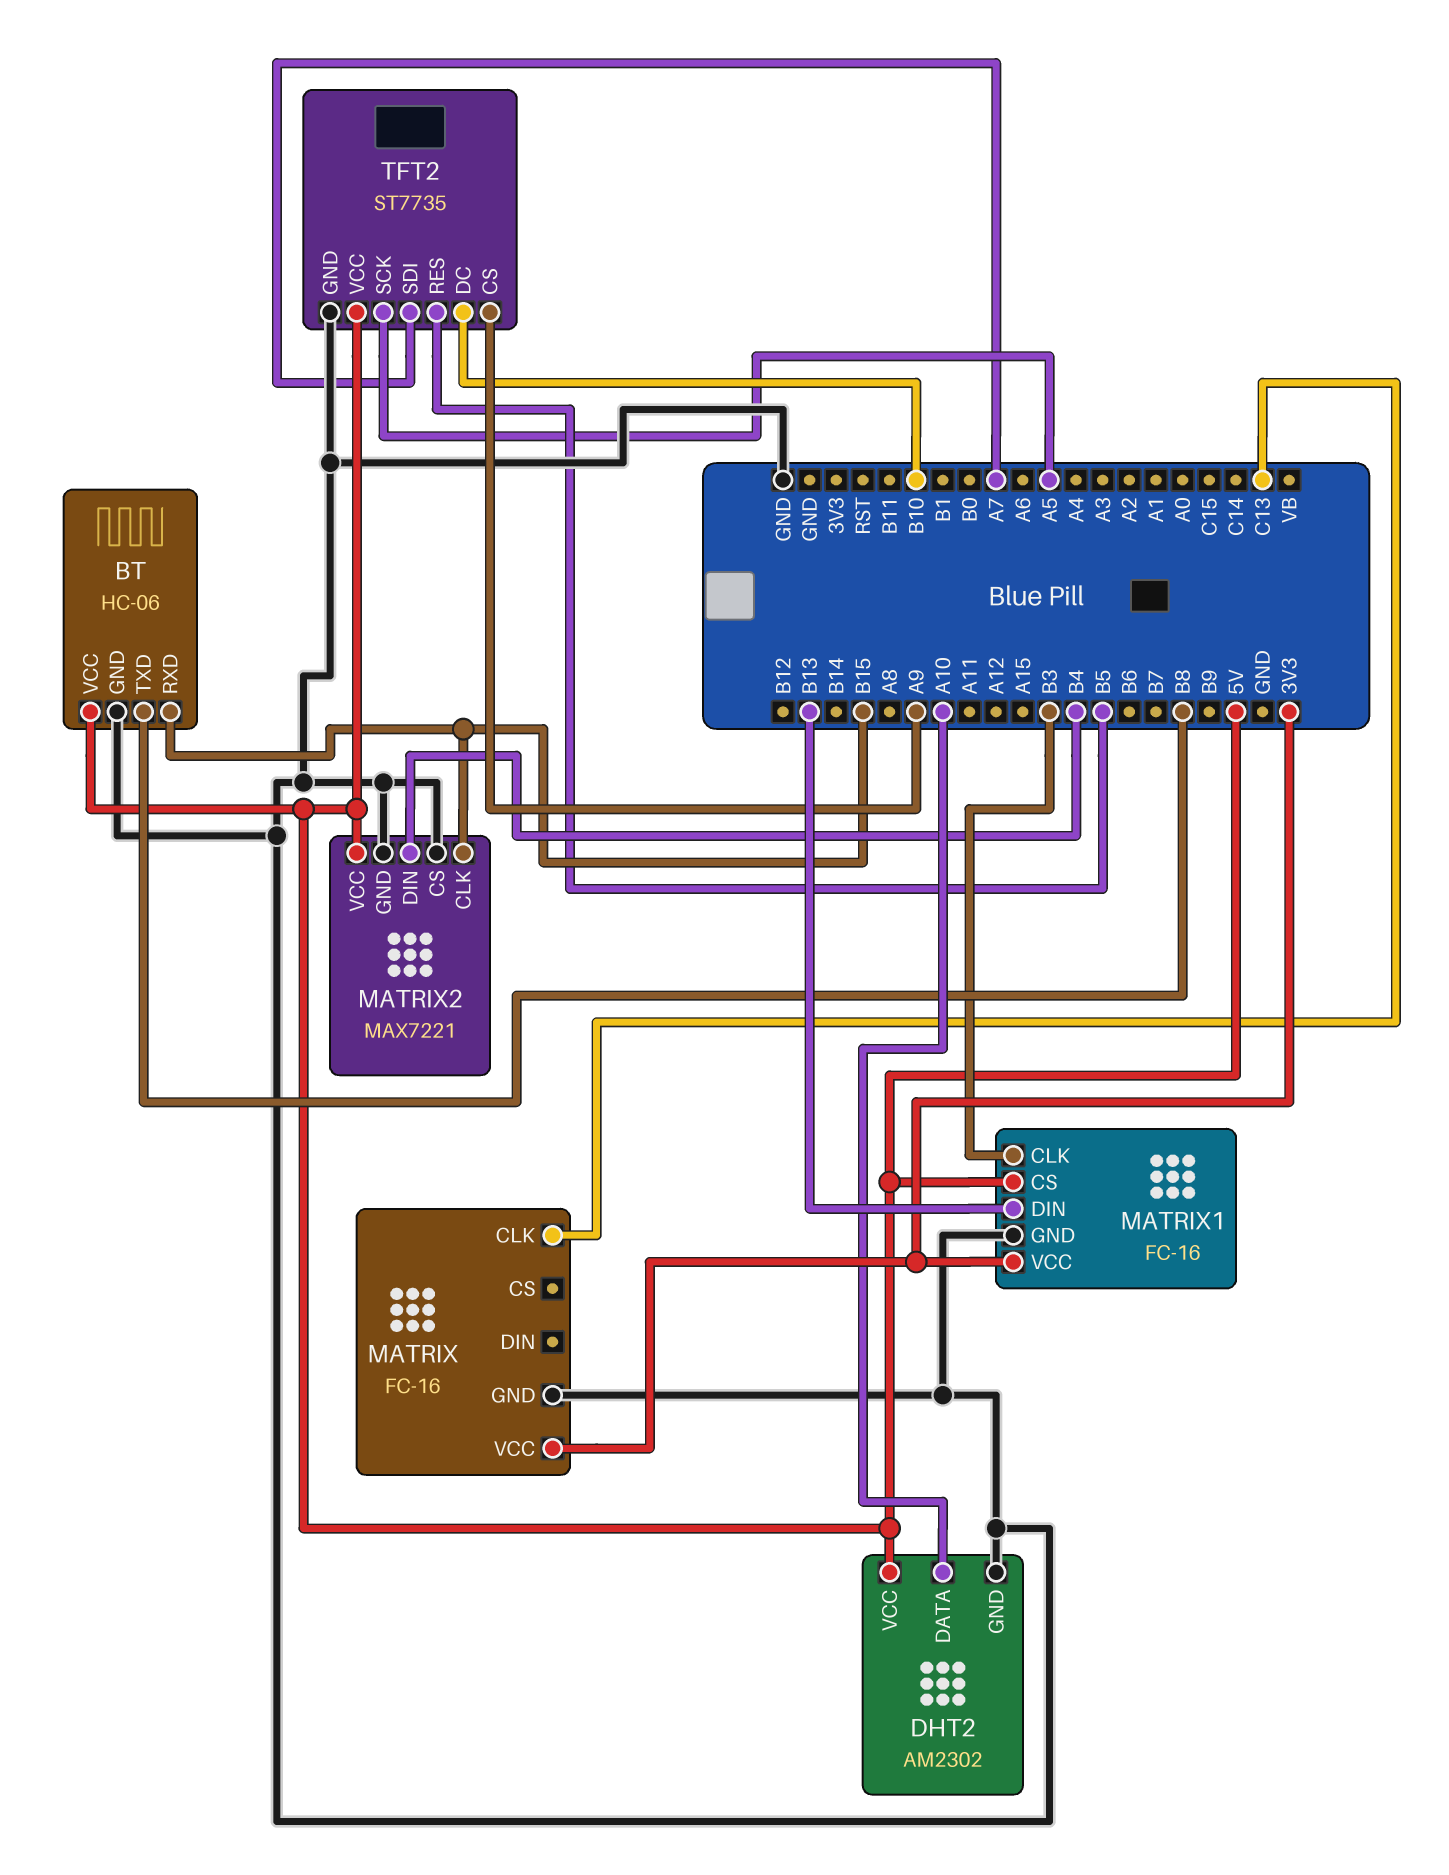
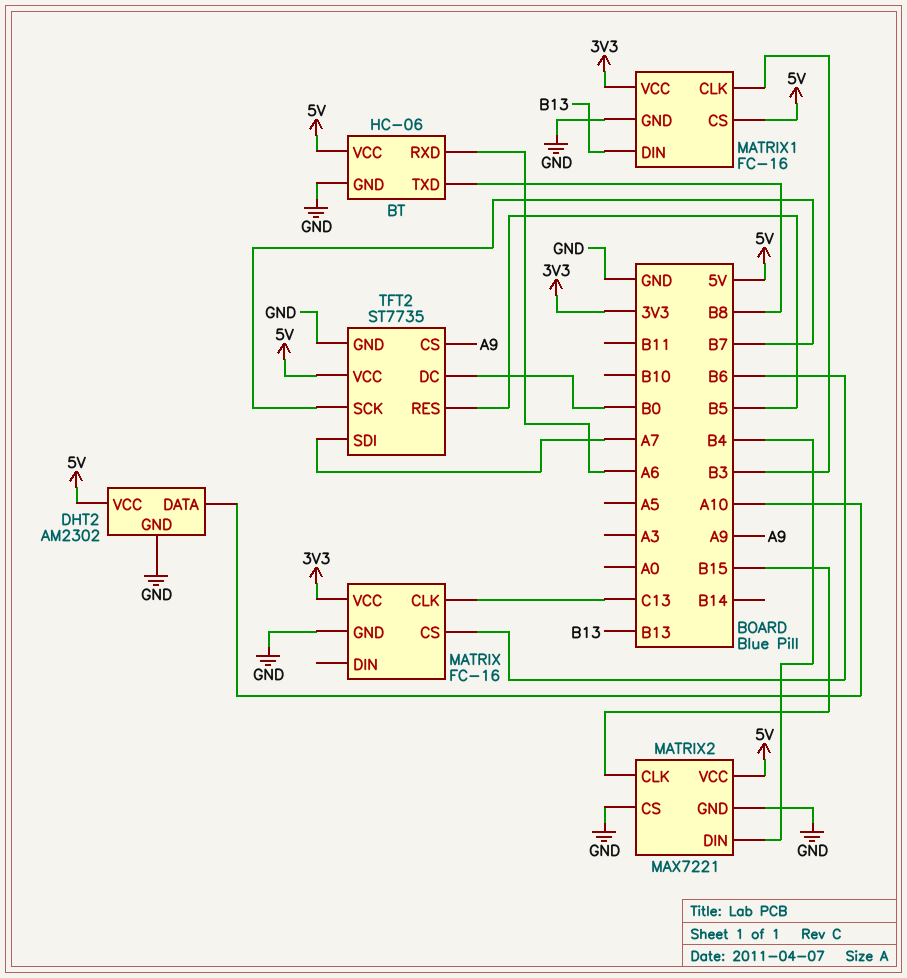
BT pin RXD: B15 -> A6
MATRIX pin CS: none -> B6
TFT2 pin DC: B10 -> B0
TFT2 pin SCK: A5 -> B7

